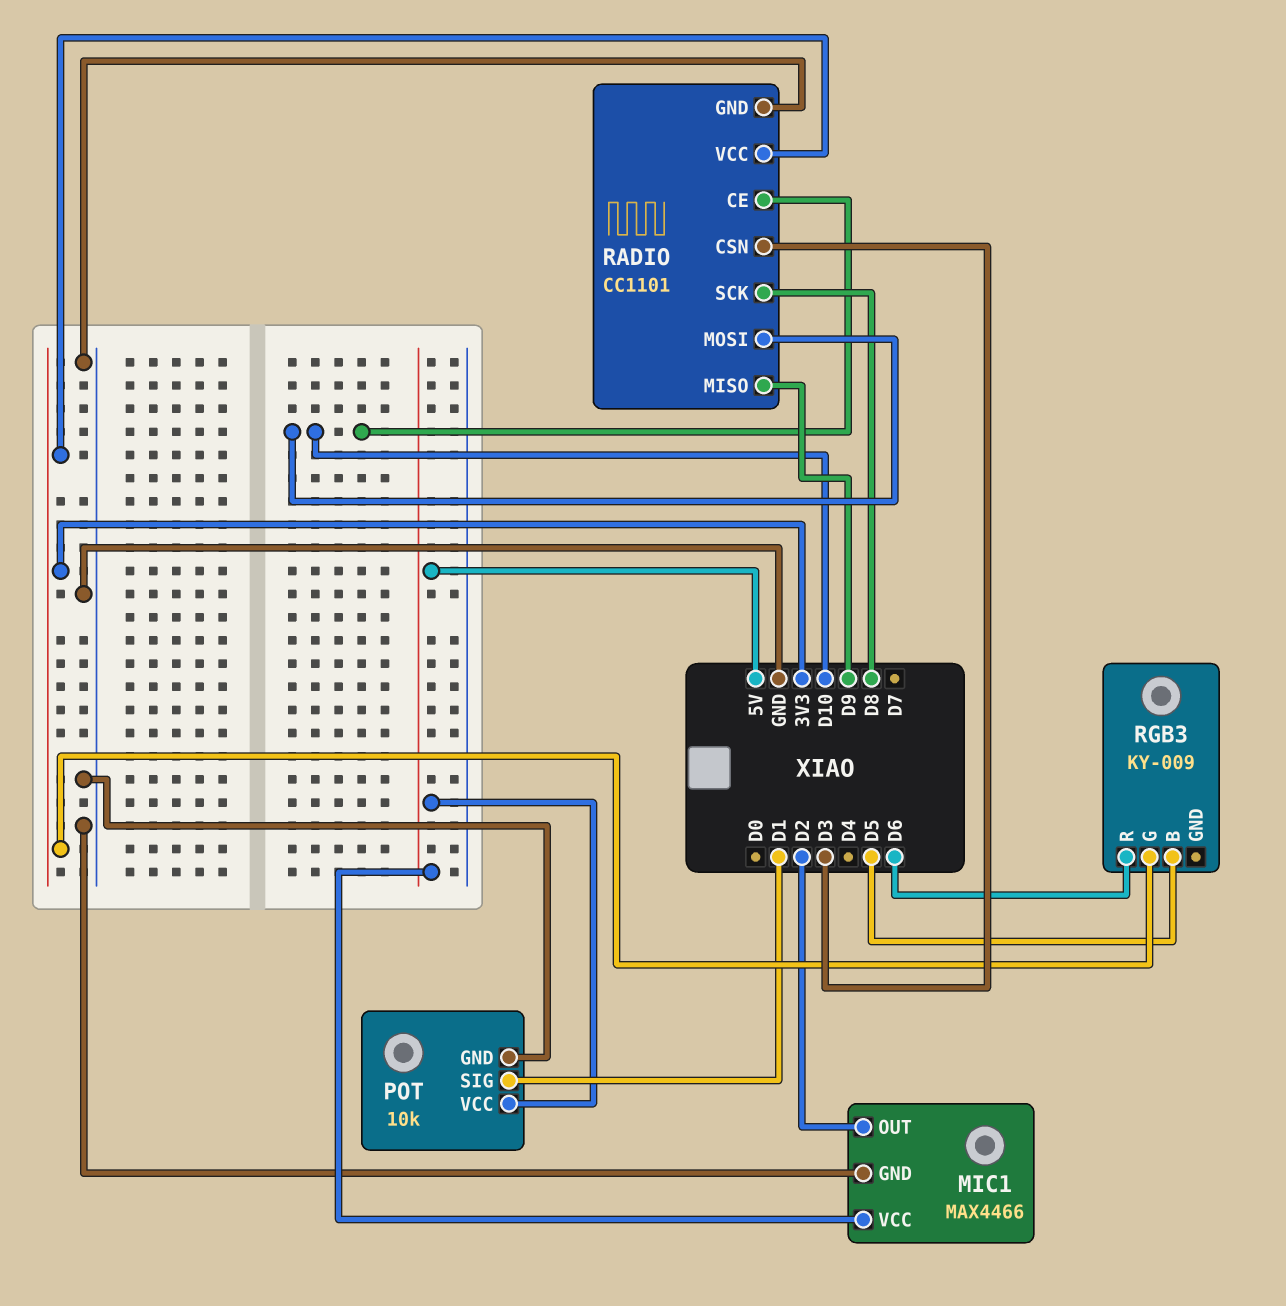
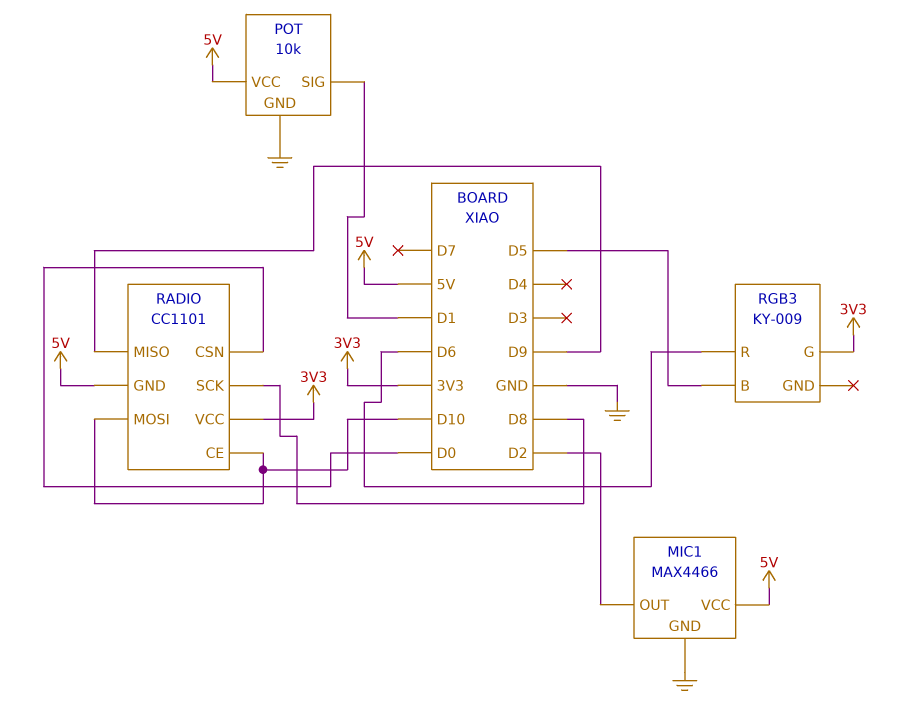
RADIO pin CSN: D3 -> D0
RADIO pin GND: GND -> 5V

